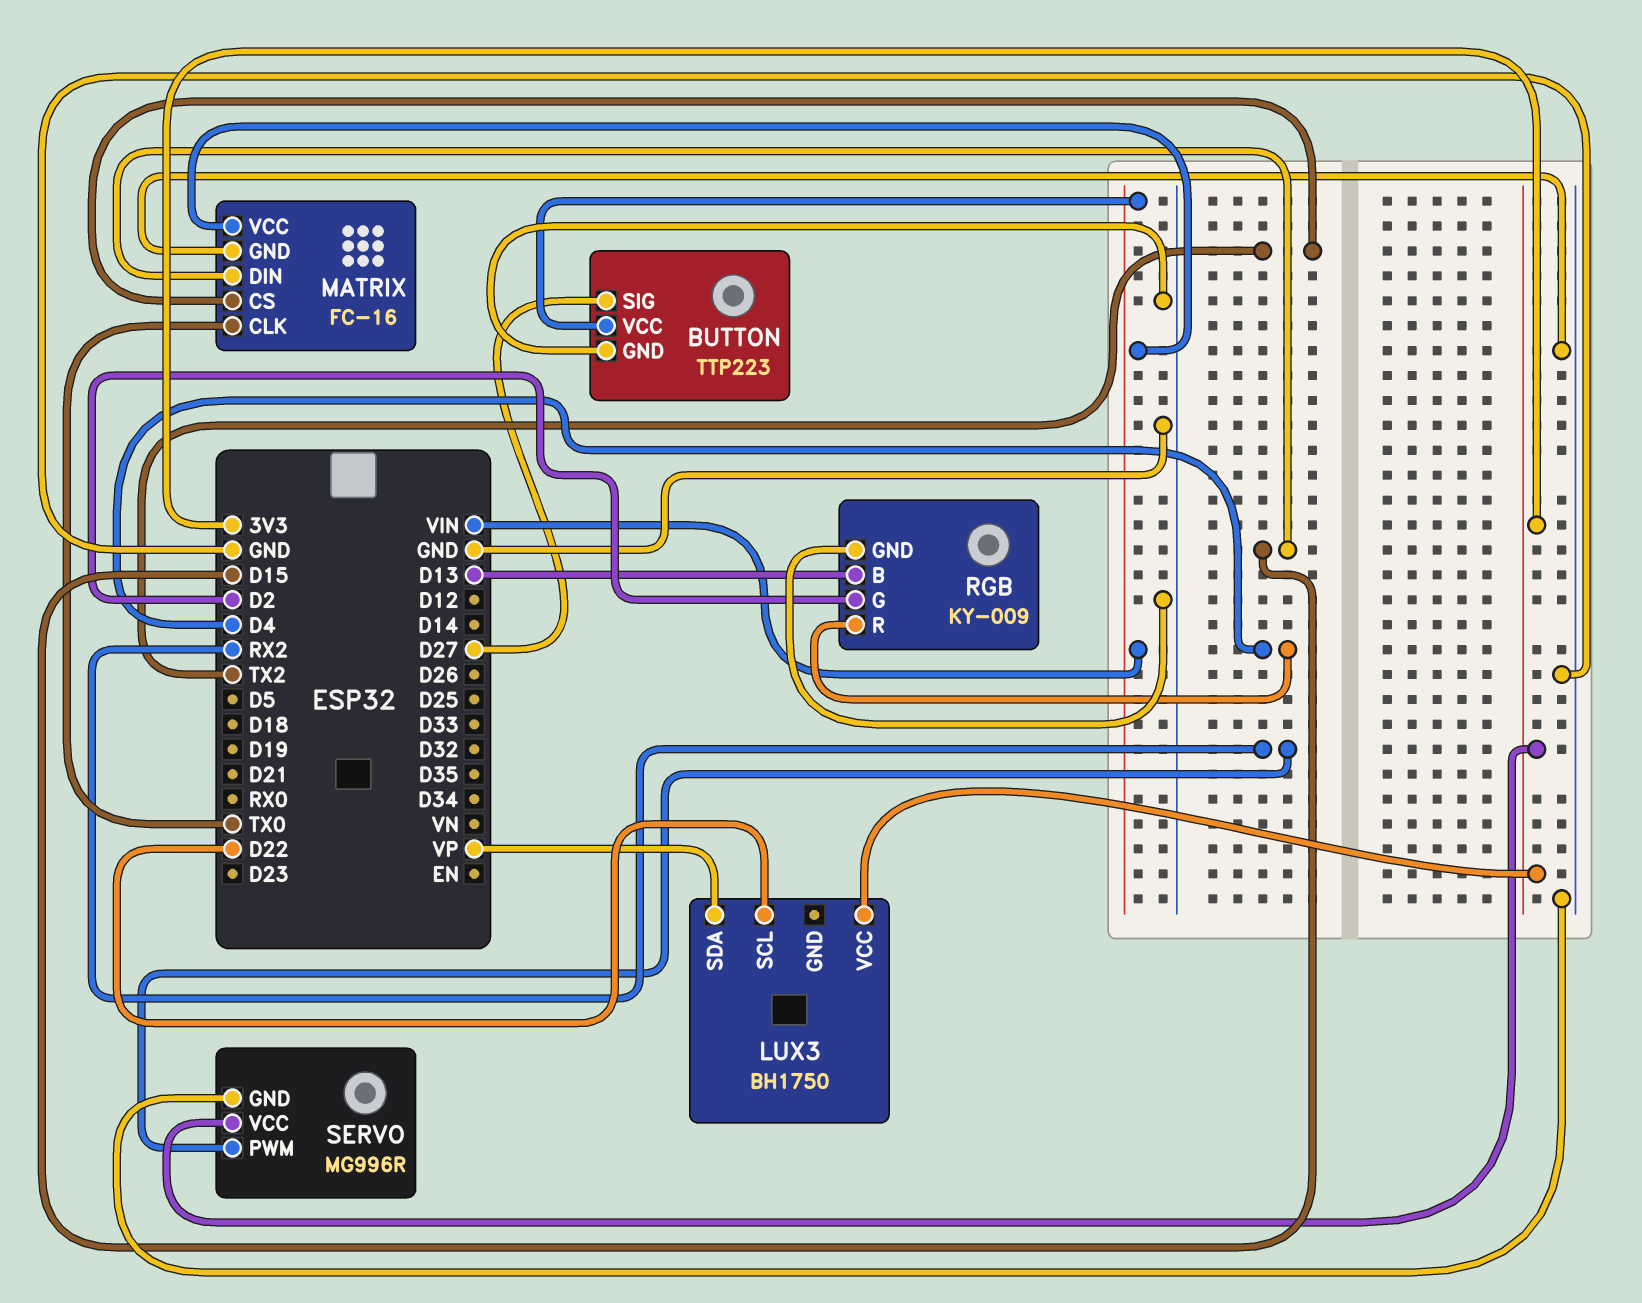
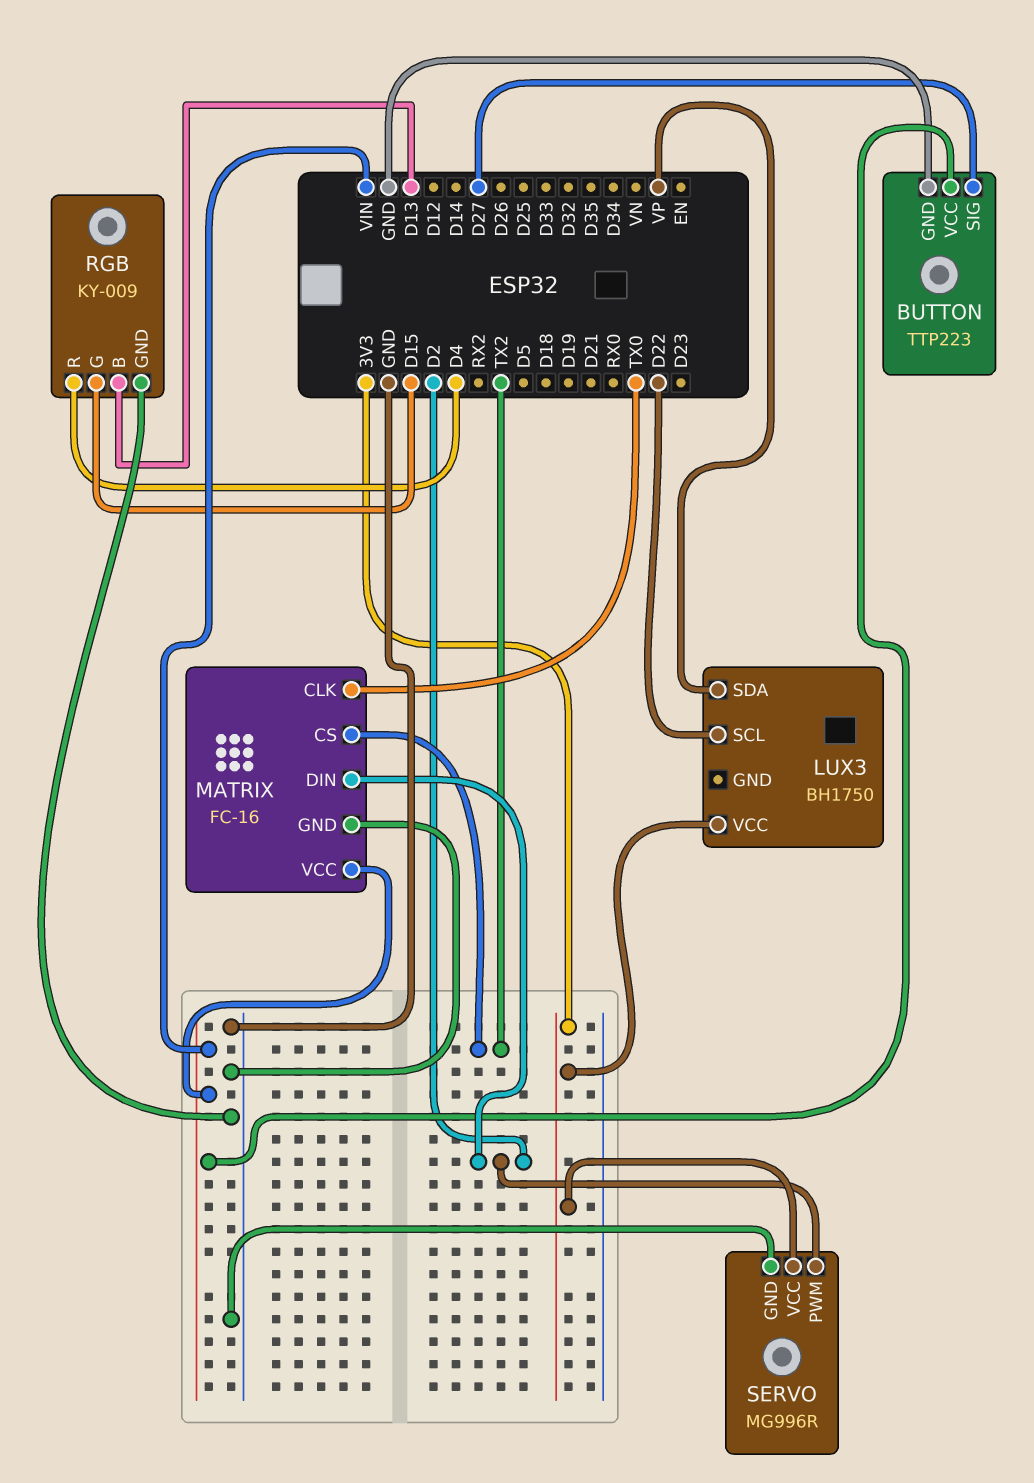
MATRIX pin DIN: D15 -> D2
RGB pin G: D2 -> D15
SERVO pin PWM: RX2 -> D2

